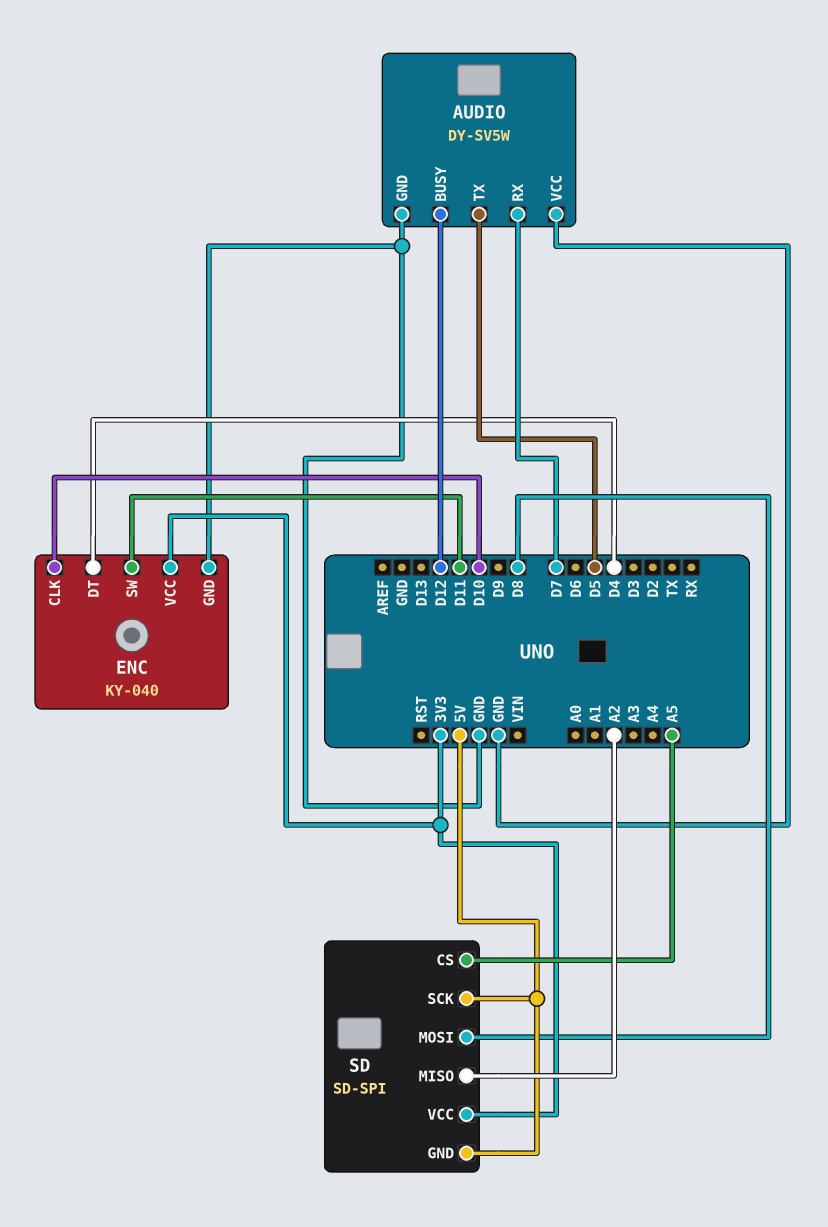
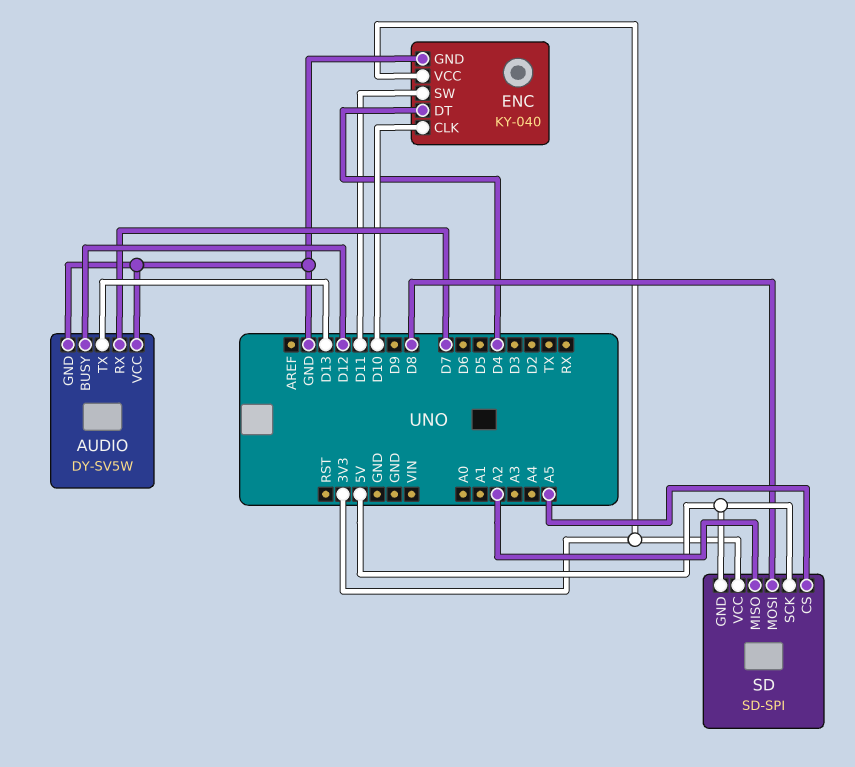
AUDIO pin TX: D5 -> D13

